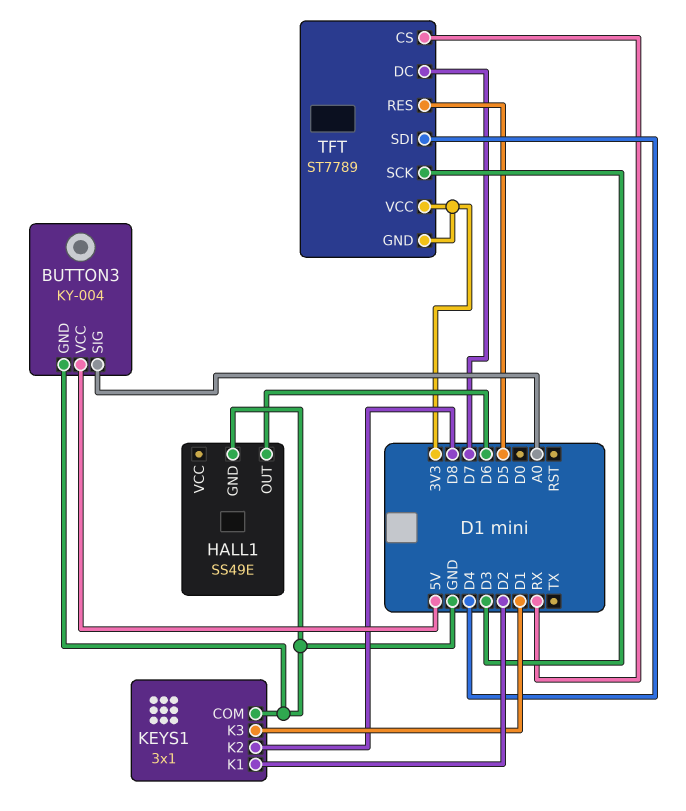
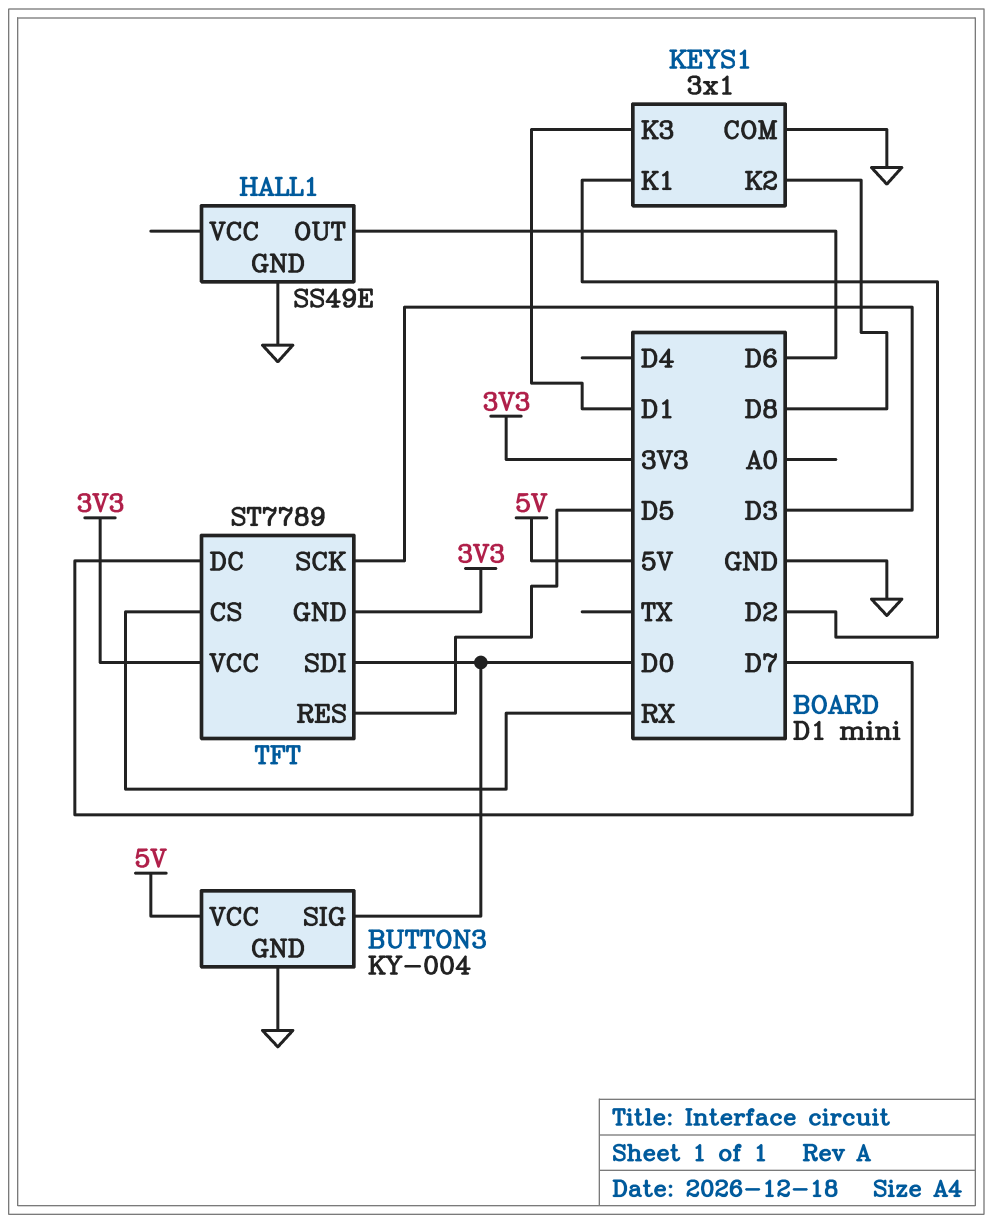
BUTTON3 pin SIG: A0 -> D0
TFT pin SDI: D4 -> D0

